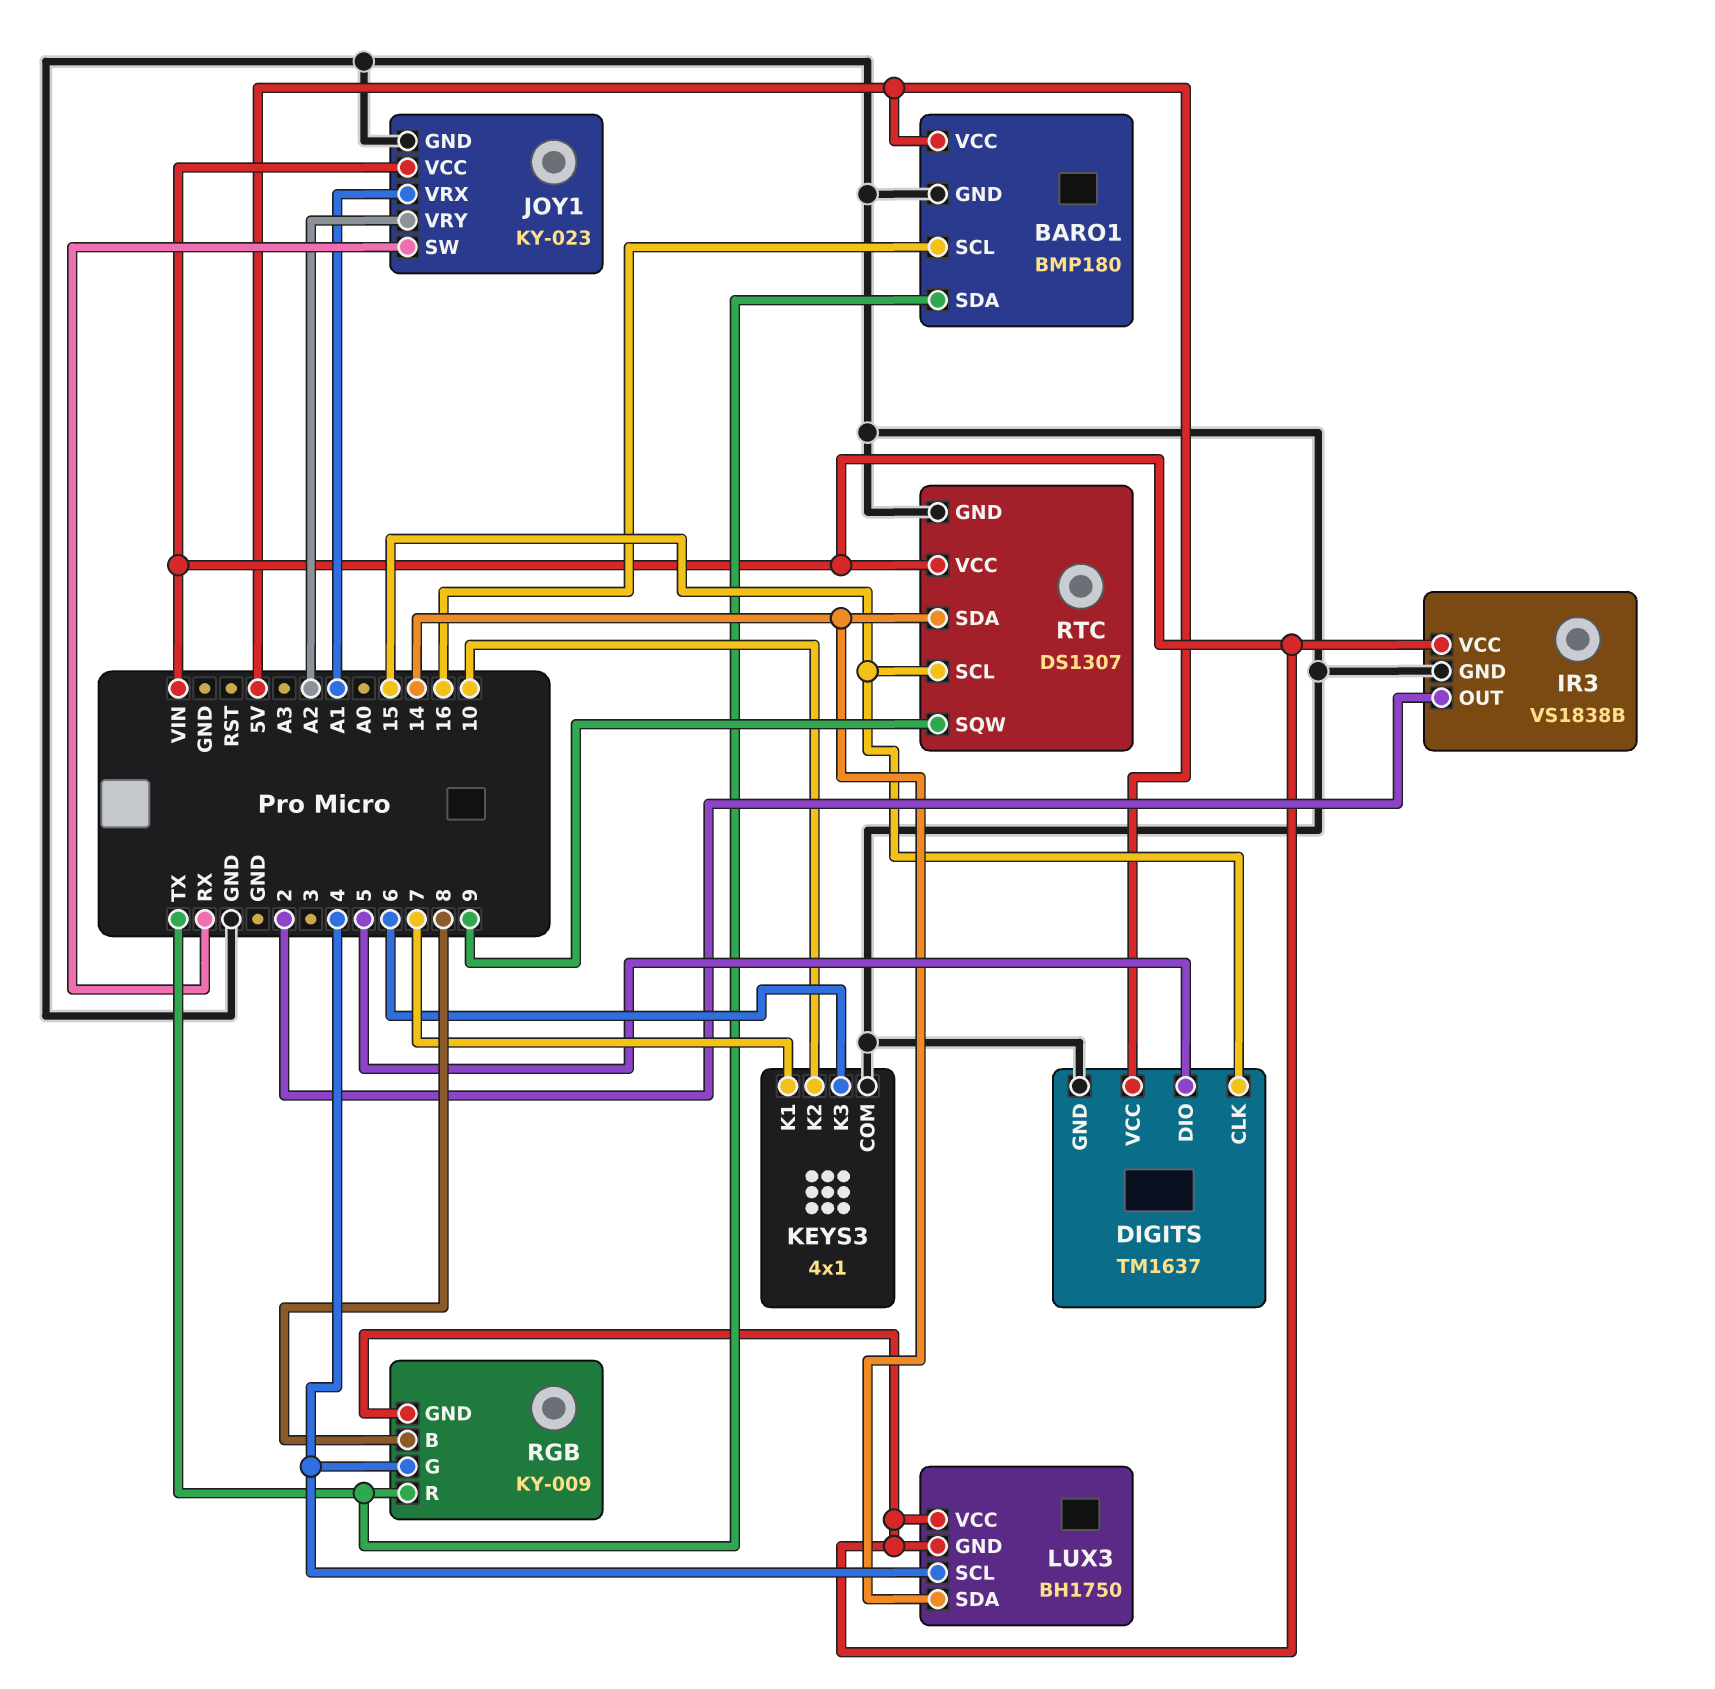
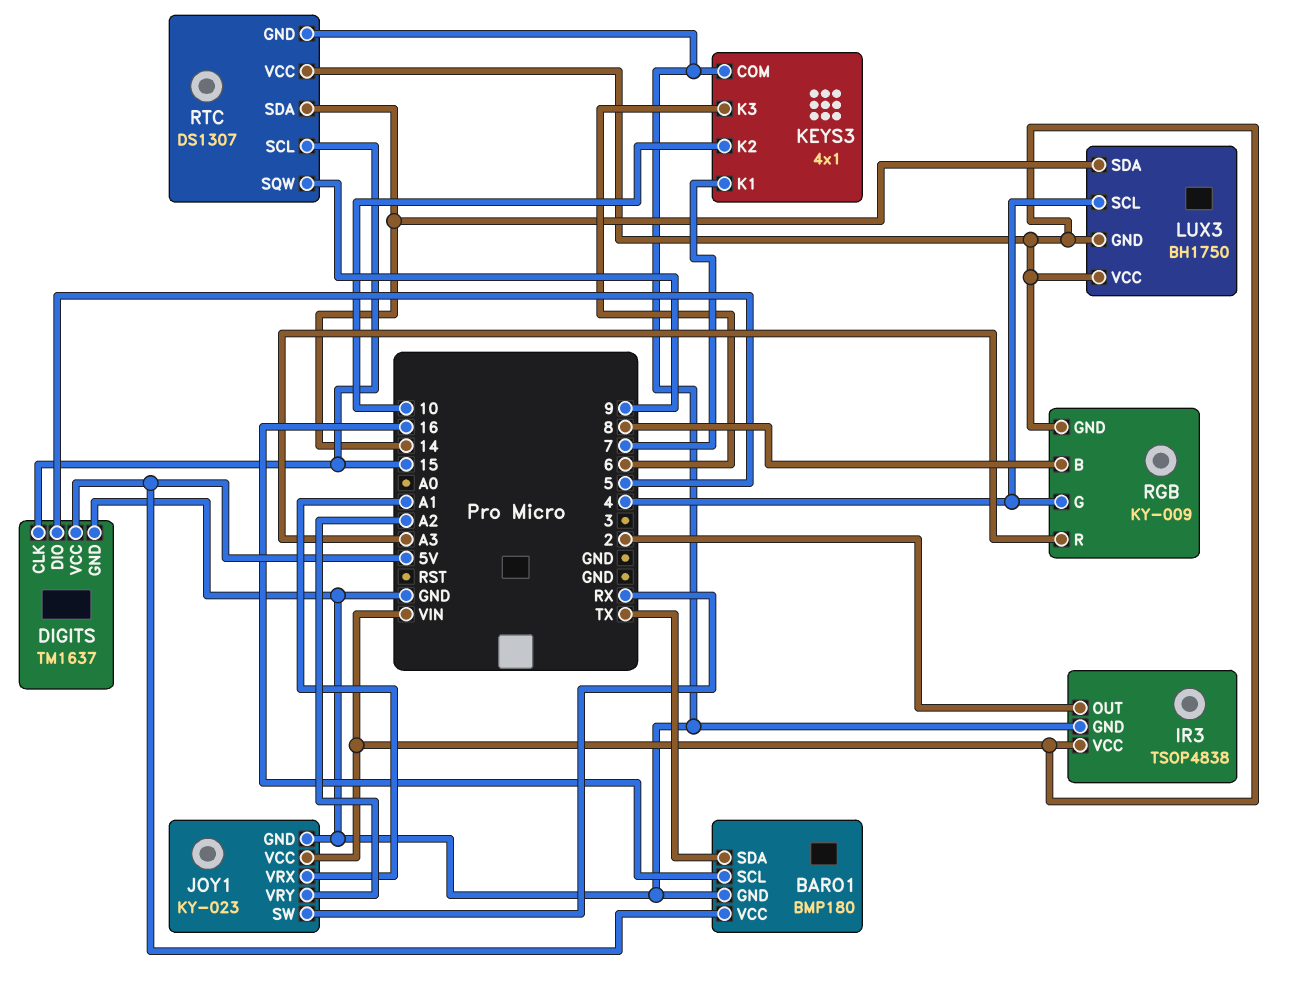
IR3: VS1838B -> TSOP4838
RGB pin R: TX -> A3

